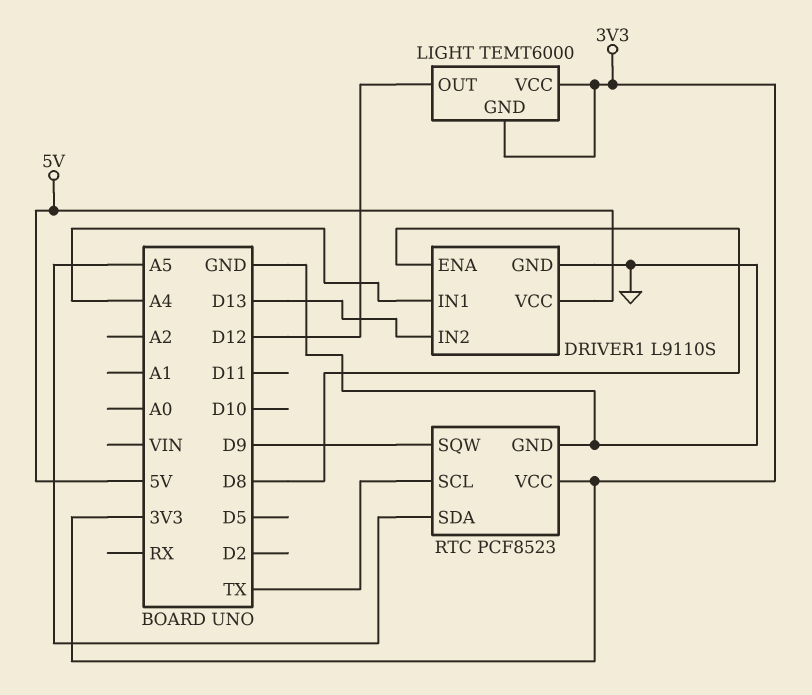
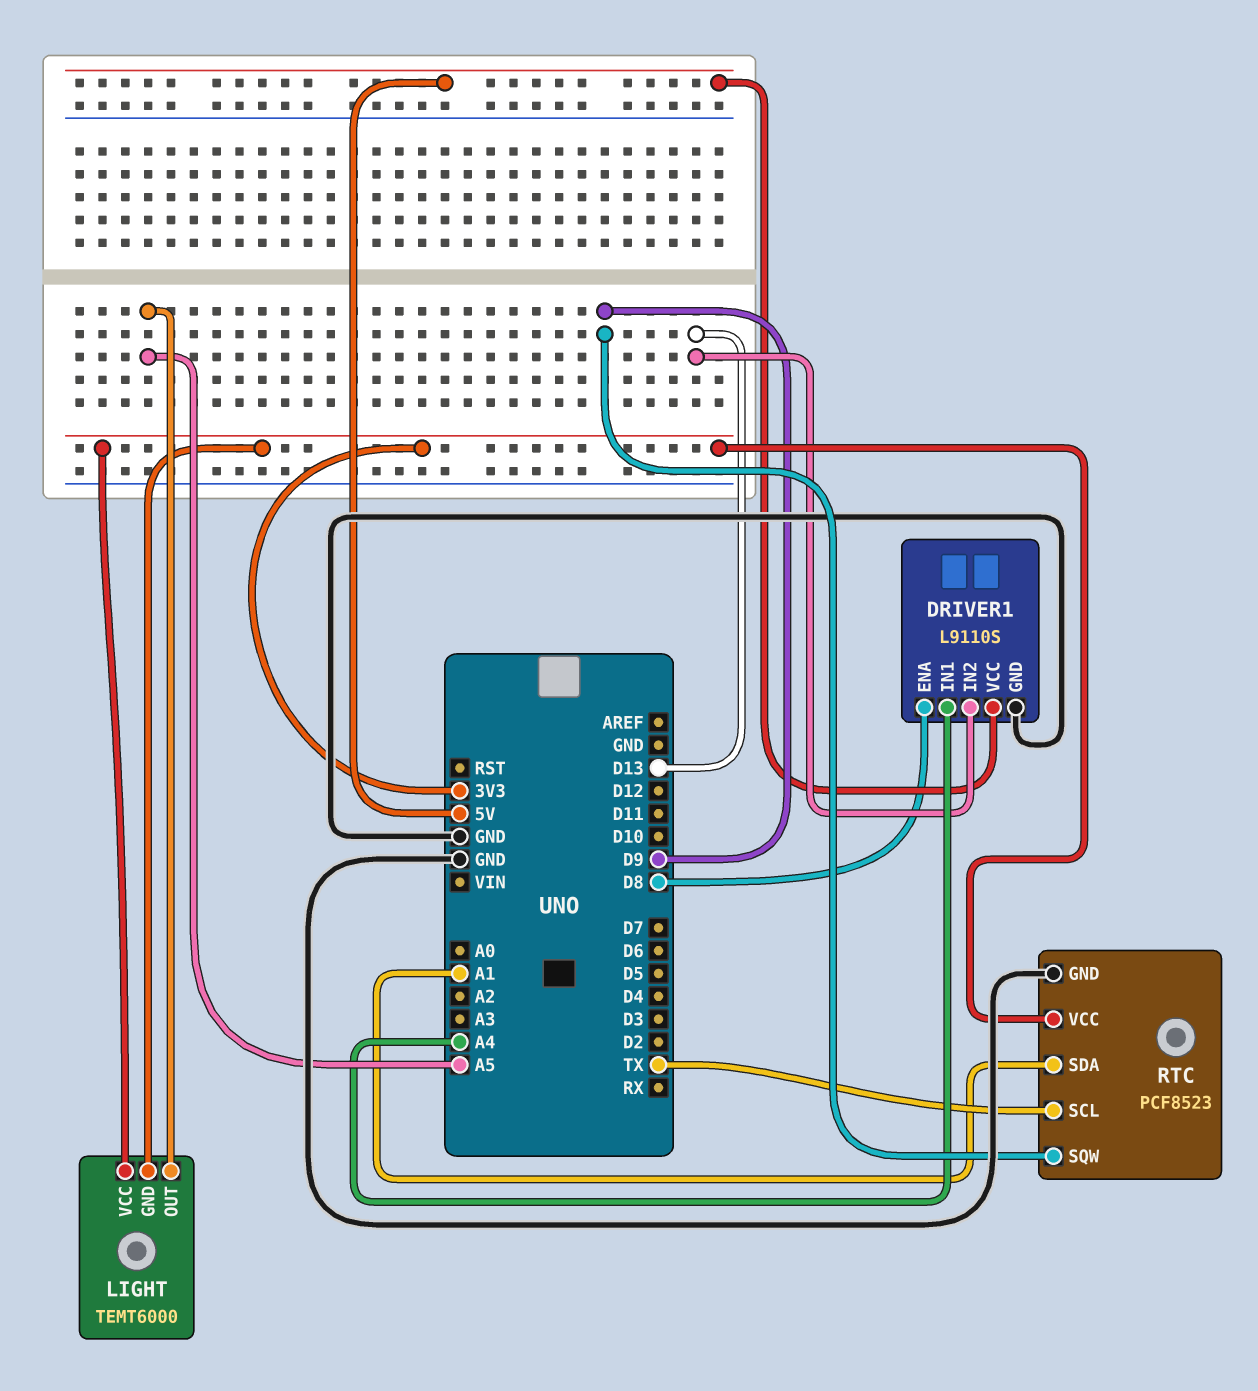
LIGHT pin OUT: D12 -> A5
RTC pin SDA: A5 -> A1

